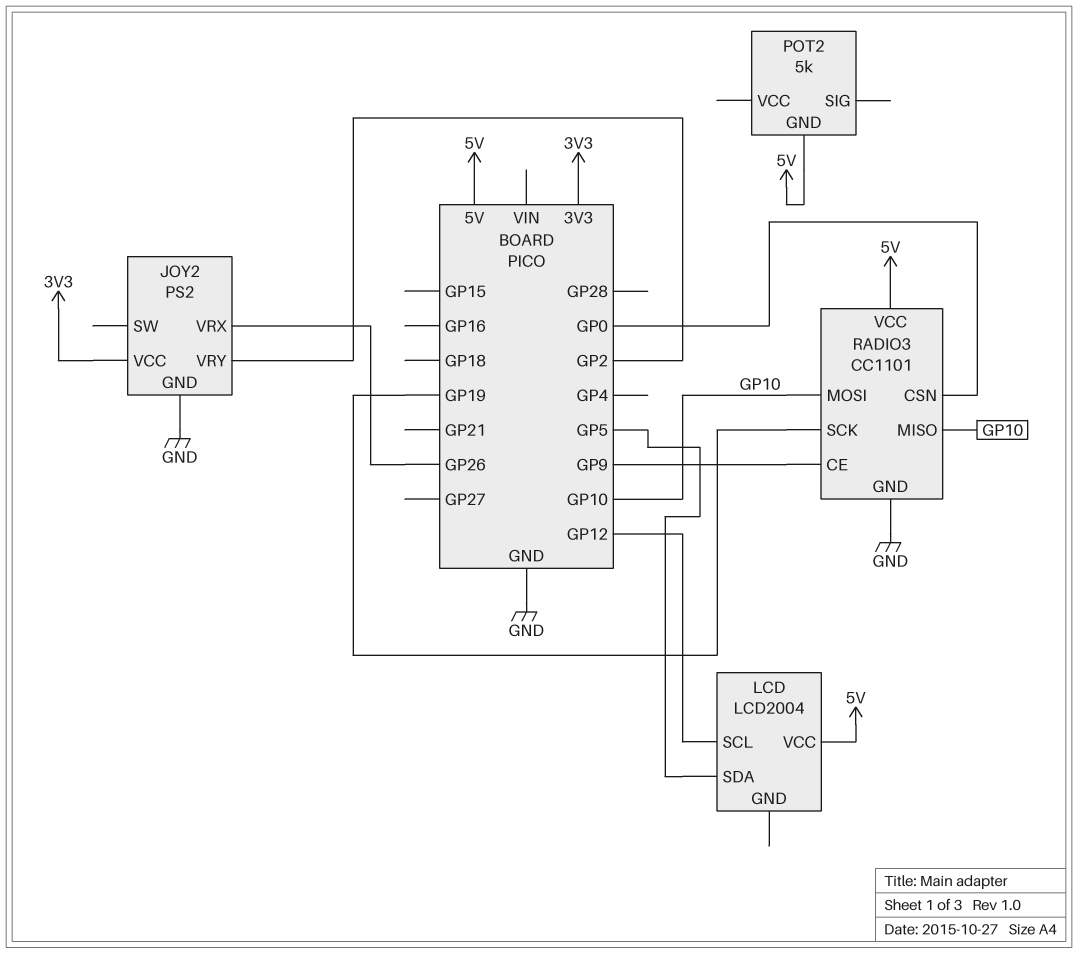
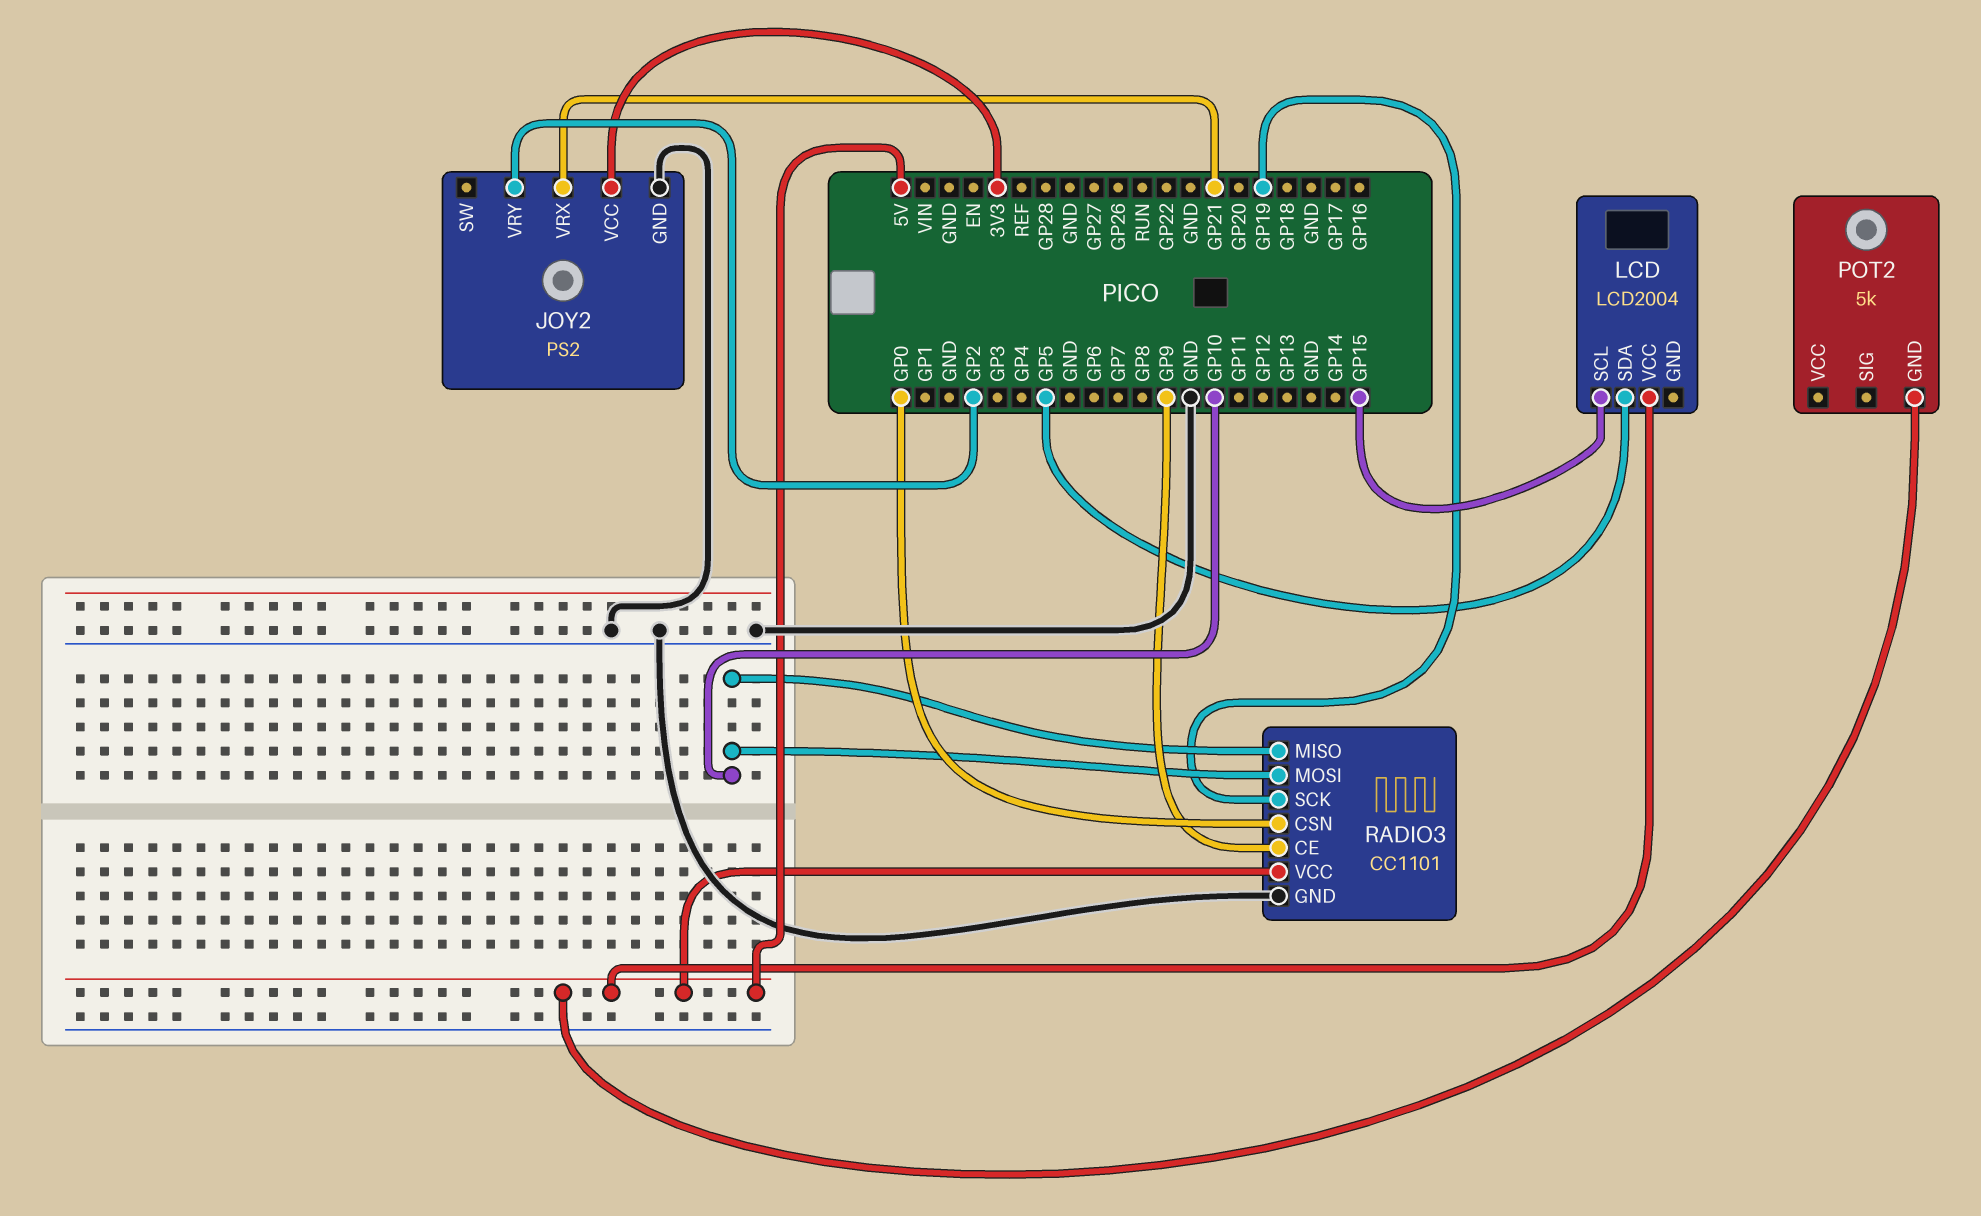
JOY2 pin VRX: GP26 -> GP21
LCD pin SCL: GP12 -> GP15

